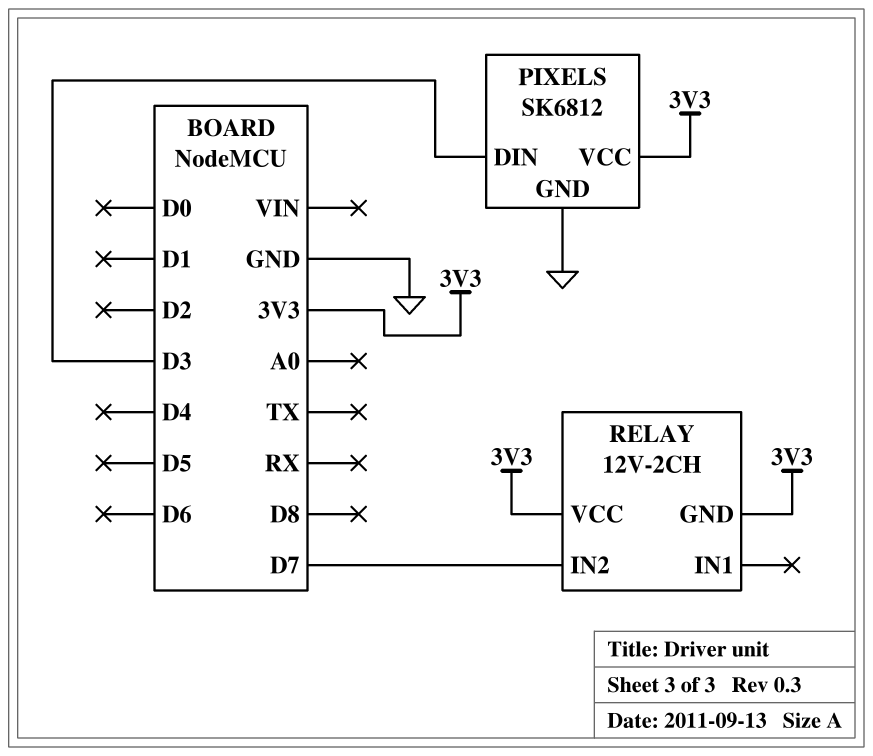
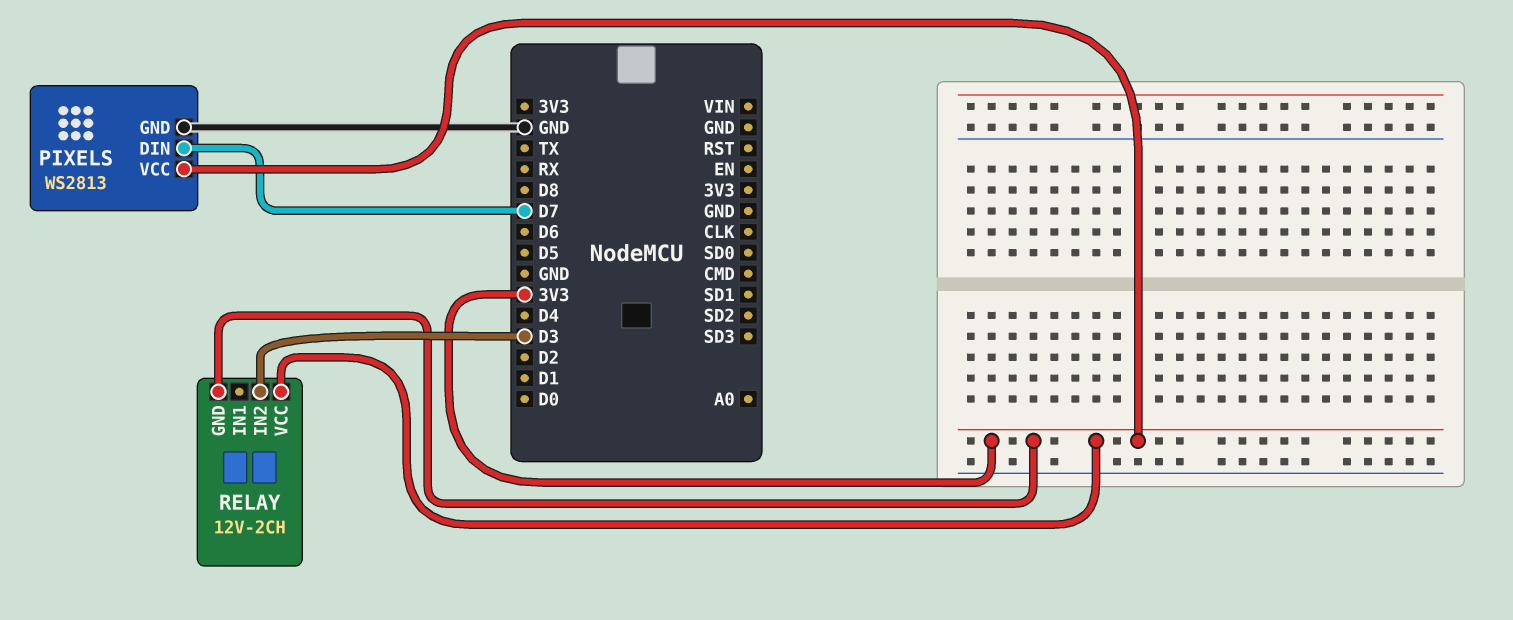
PIXELS: SK6812 -> WS2813
PIXELS pin DIN: D3 -> D7
RELAY pin IN2: D7 -> D3

